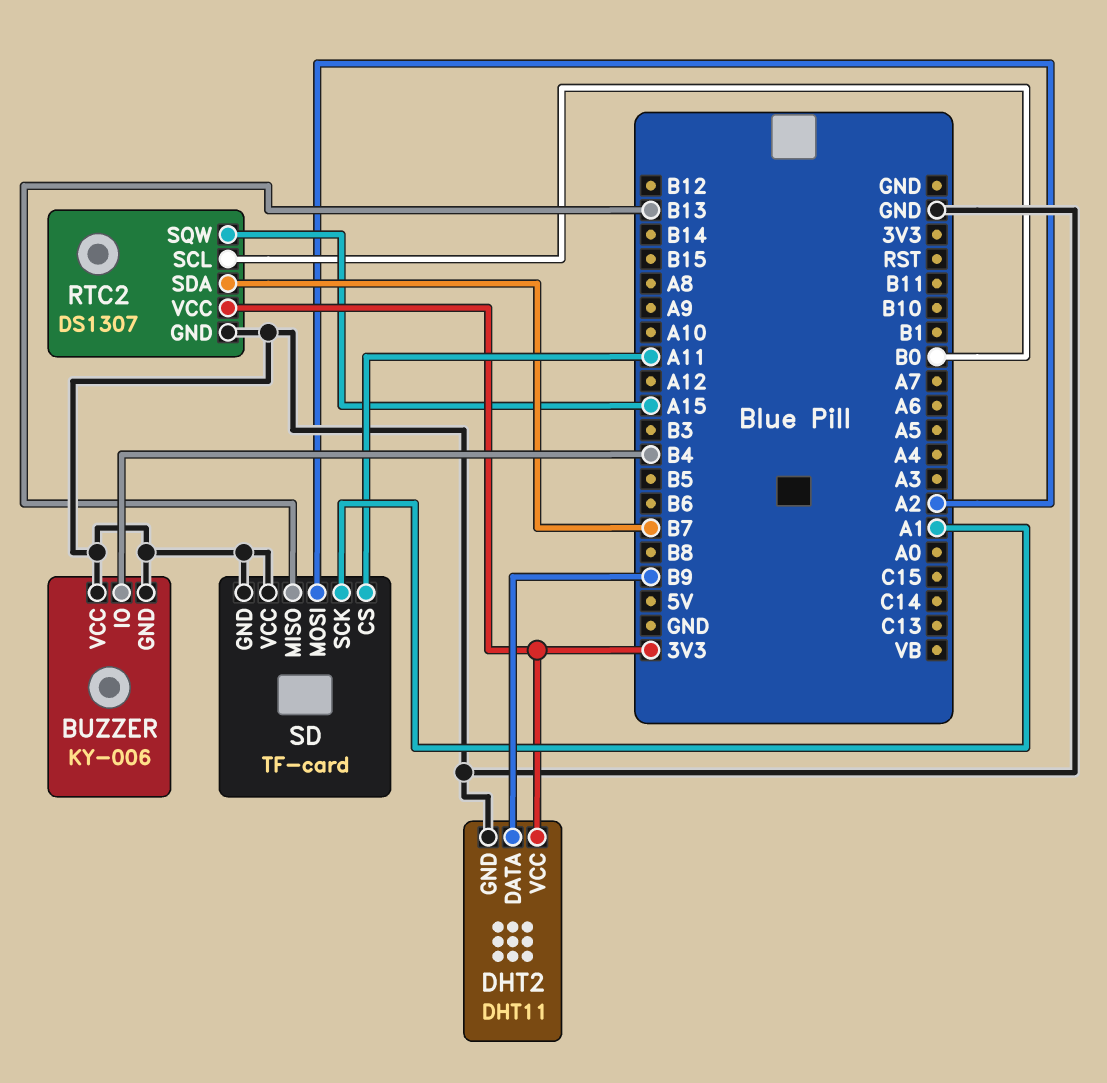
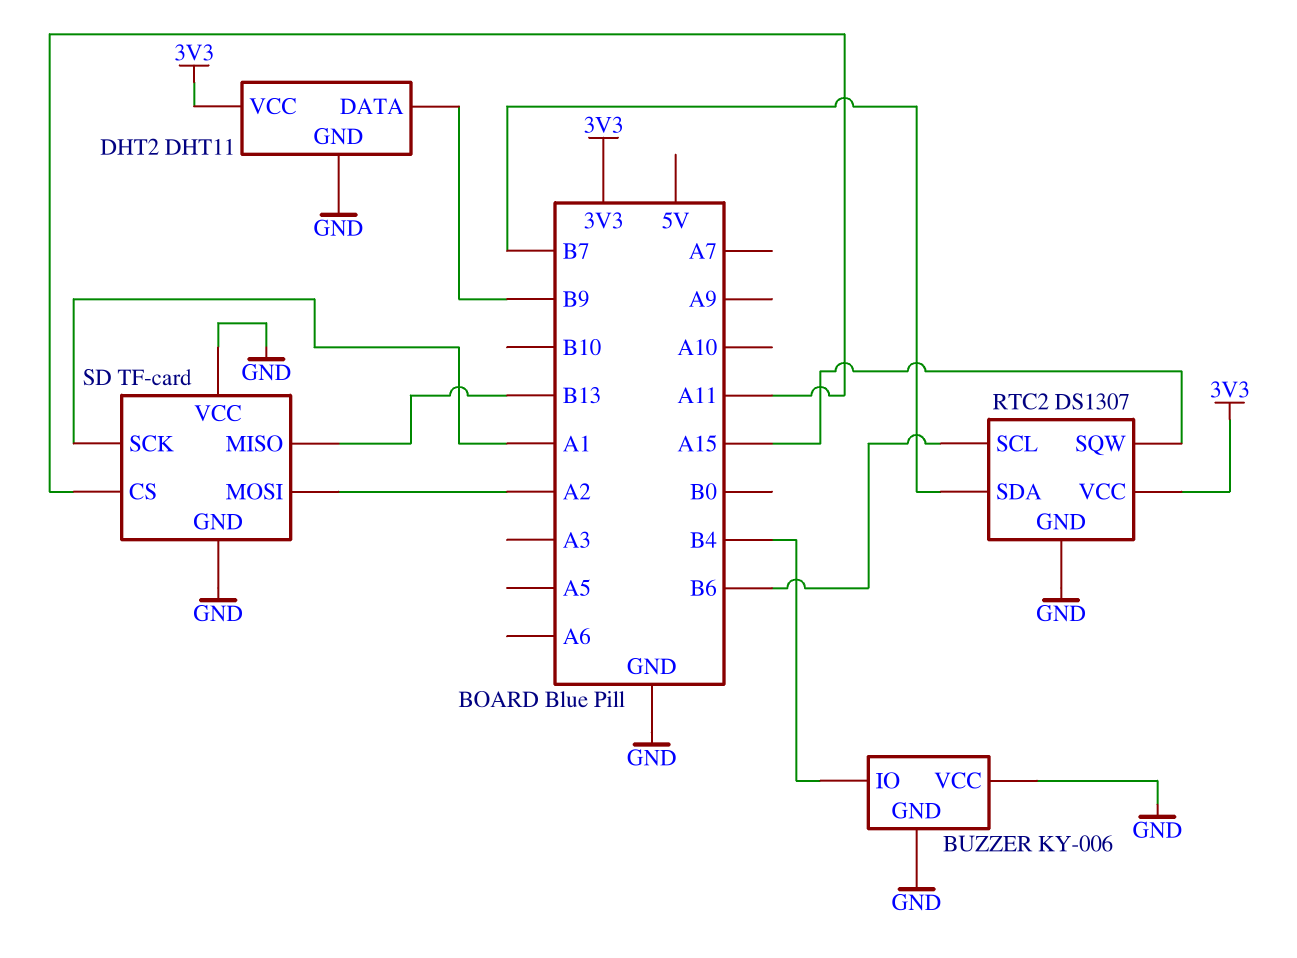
RTC2 pin SCL: B0 -> B6

